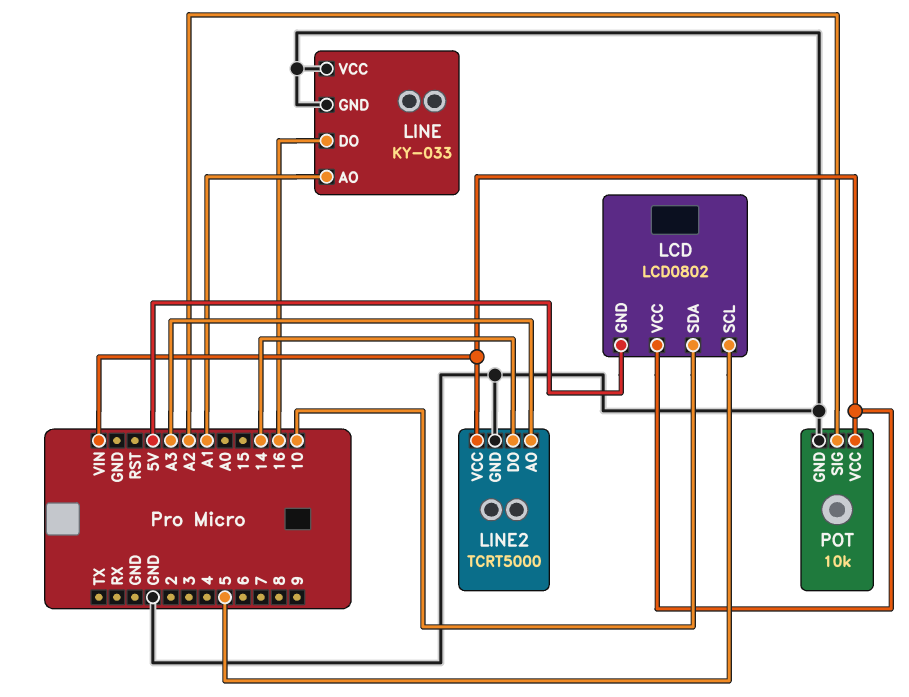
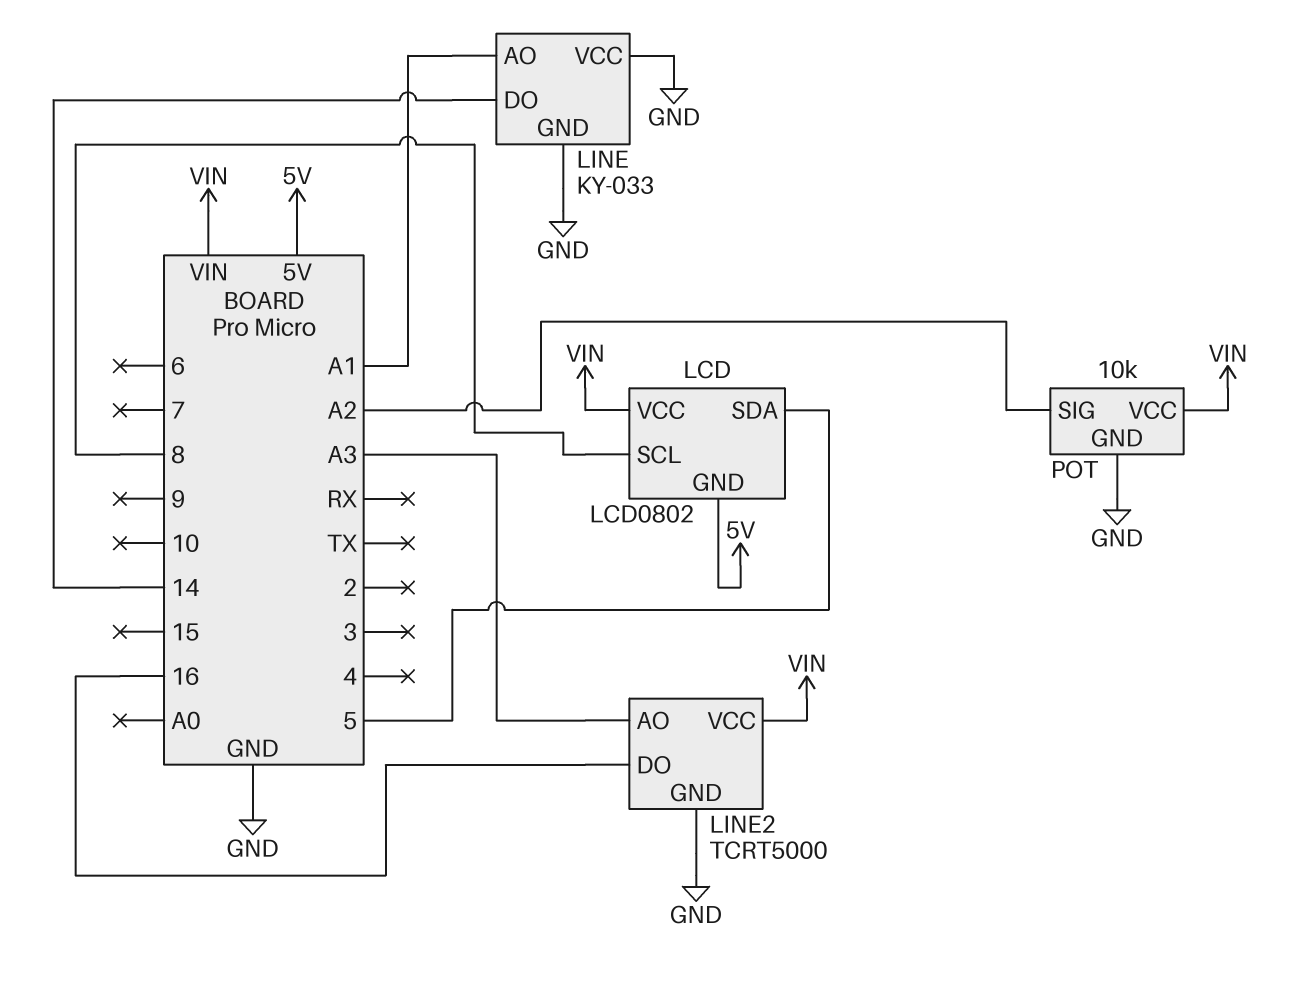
LCD pin SCL: 5 -> 8
LCD pin SDA: 10 -> 5
LINE pin DO: 16 -> 14
LINE2 pin DO: 14 -> 16

